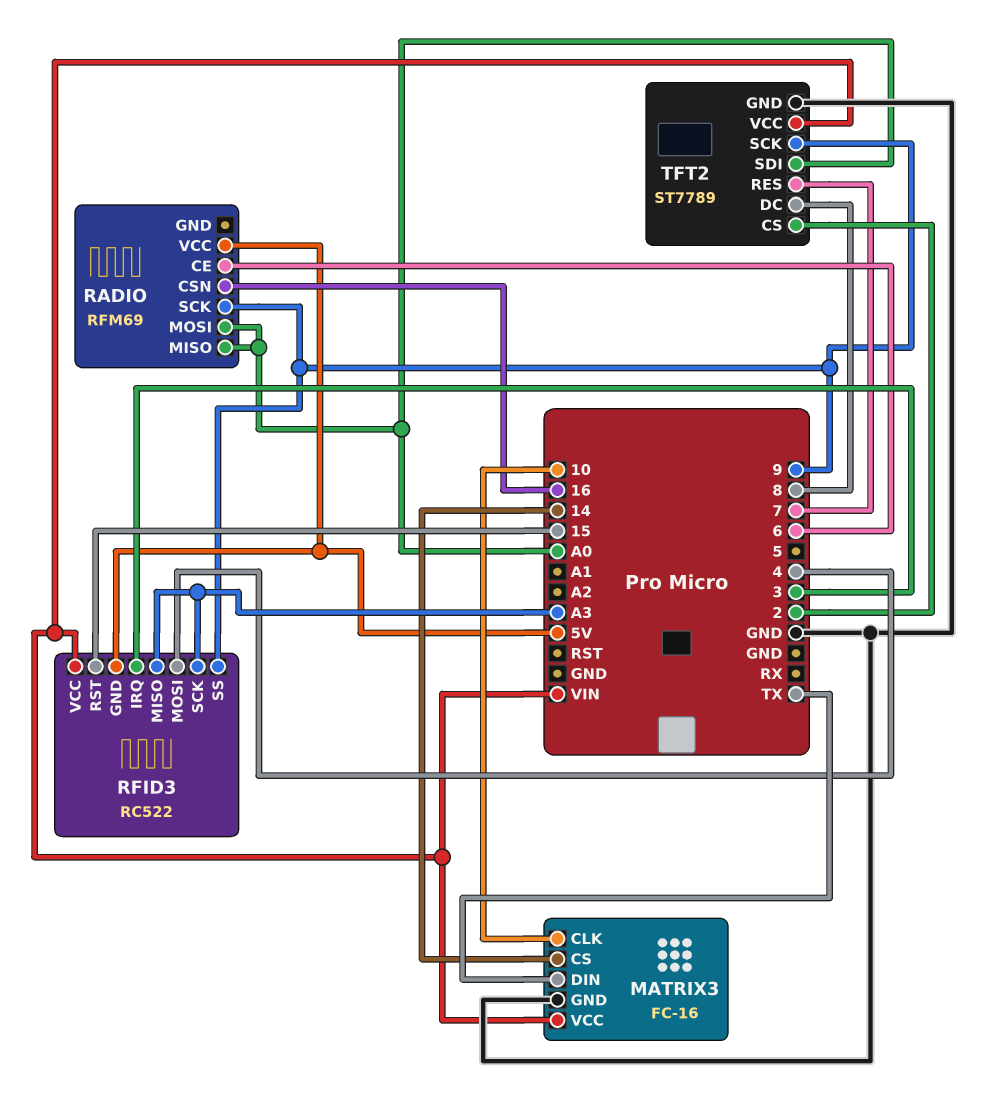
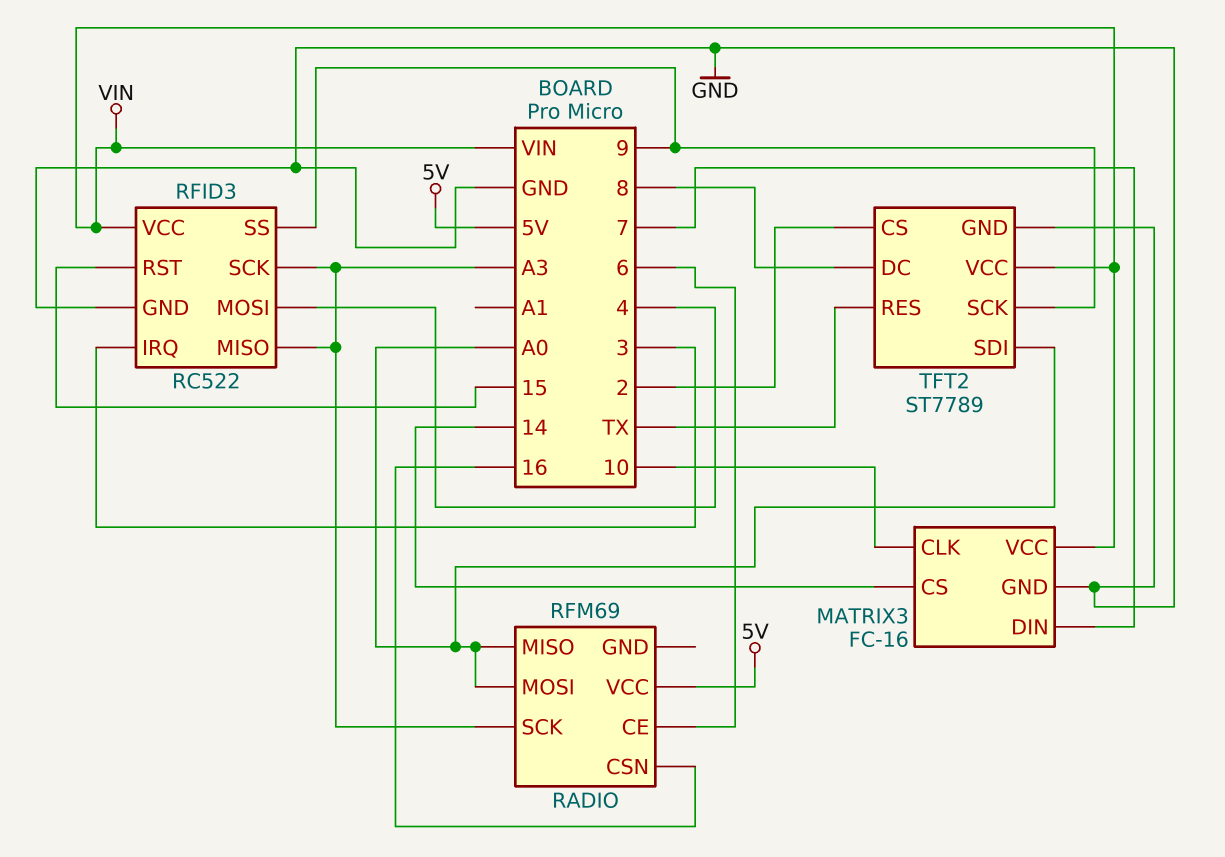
MATRIX3 pin DIN: TX -> 7
RADIO pin SCK: 9 -> A3
RFID3 pin GND: 5V -> GND
TFT2 pin RES: 7 -> TX

